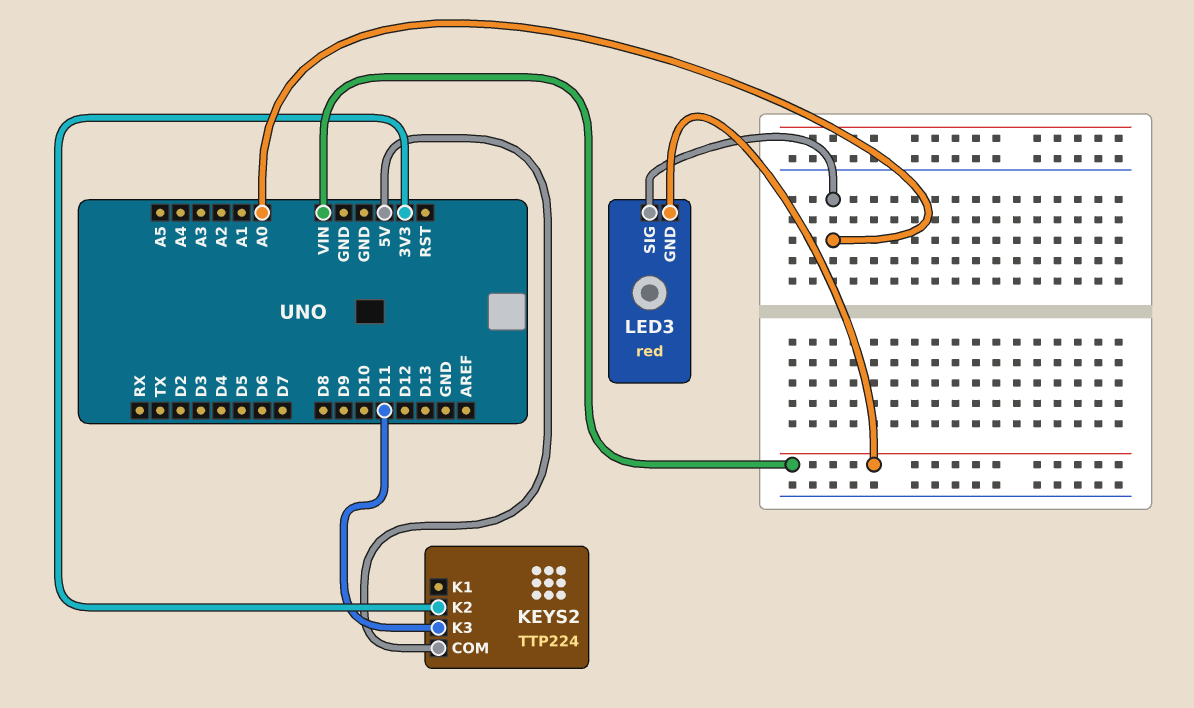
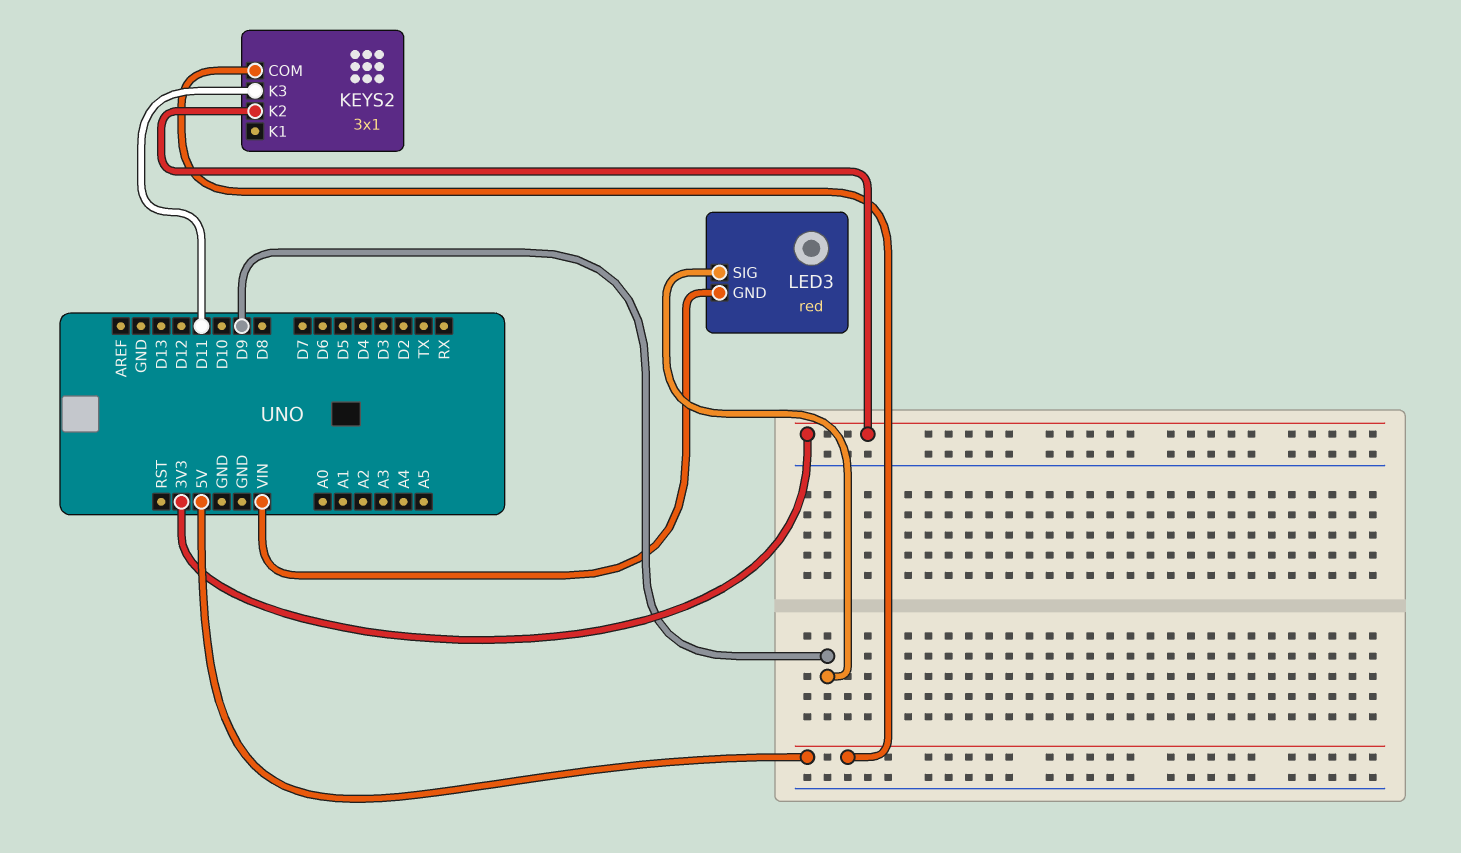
KEYS2: TTP224 -> 3x1
LED3 pin SIG: A0 -> D9

